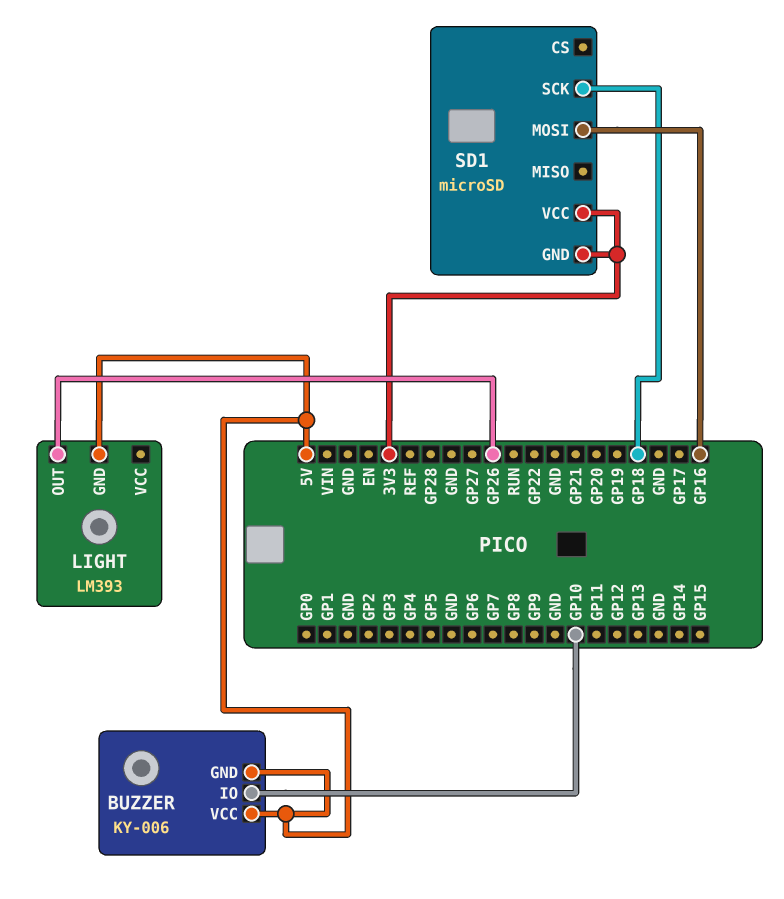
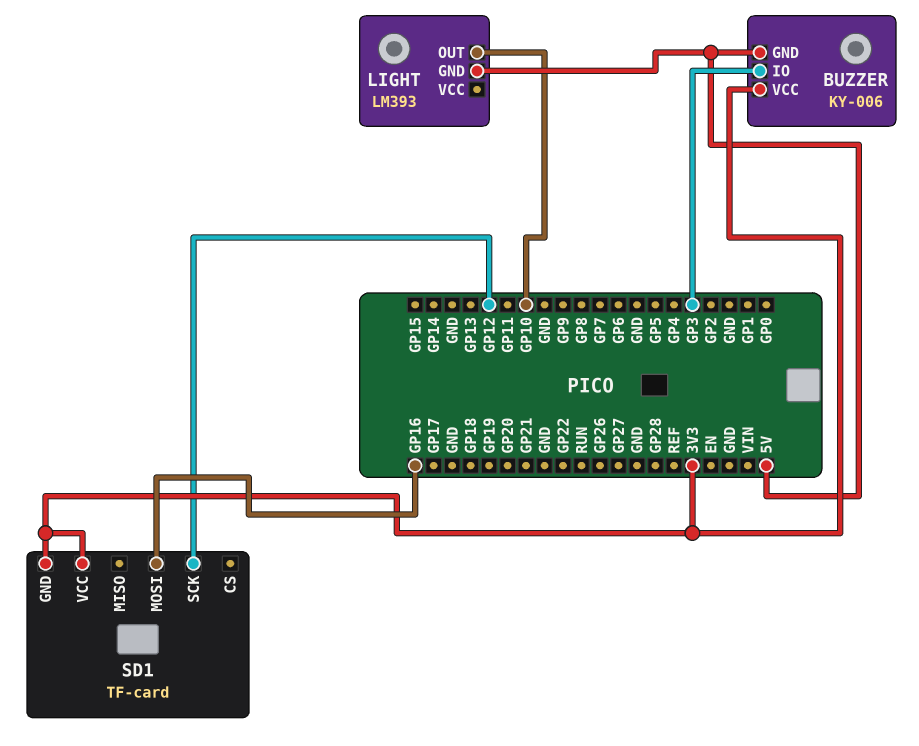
BUZZER pin IO: GP10 -> GP3
BUZZER pin VCC: 5V -> 3V3
LIGHT pin OUT: GP26 -> GP10
SD1: microSD -> TF-card
SD1 pin SCK: GP18 -> GP12

